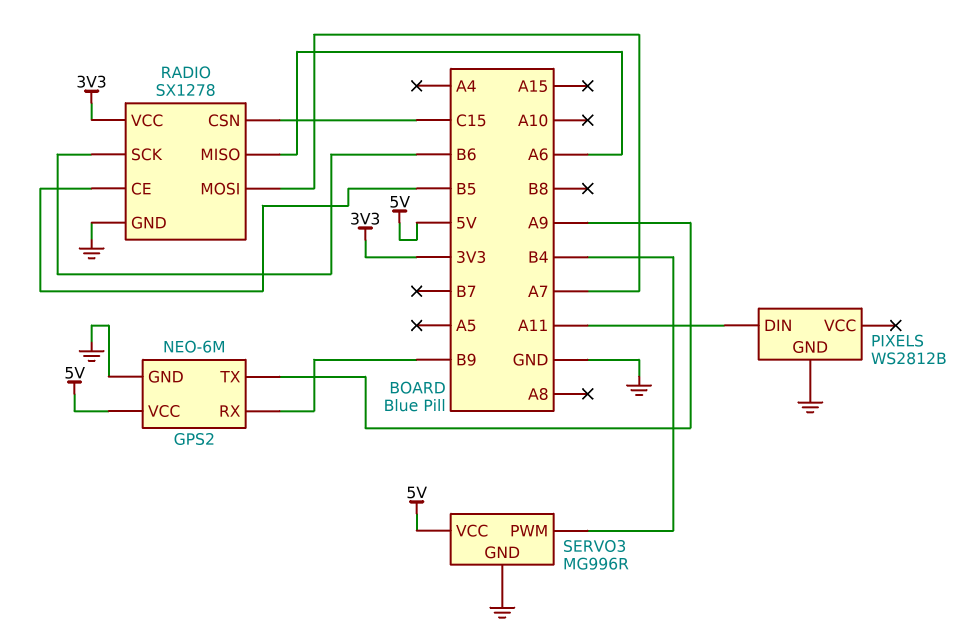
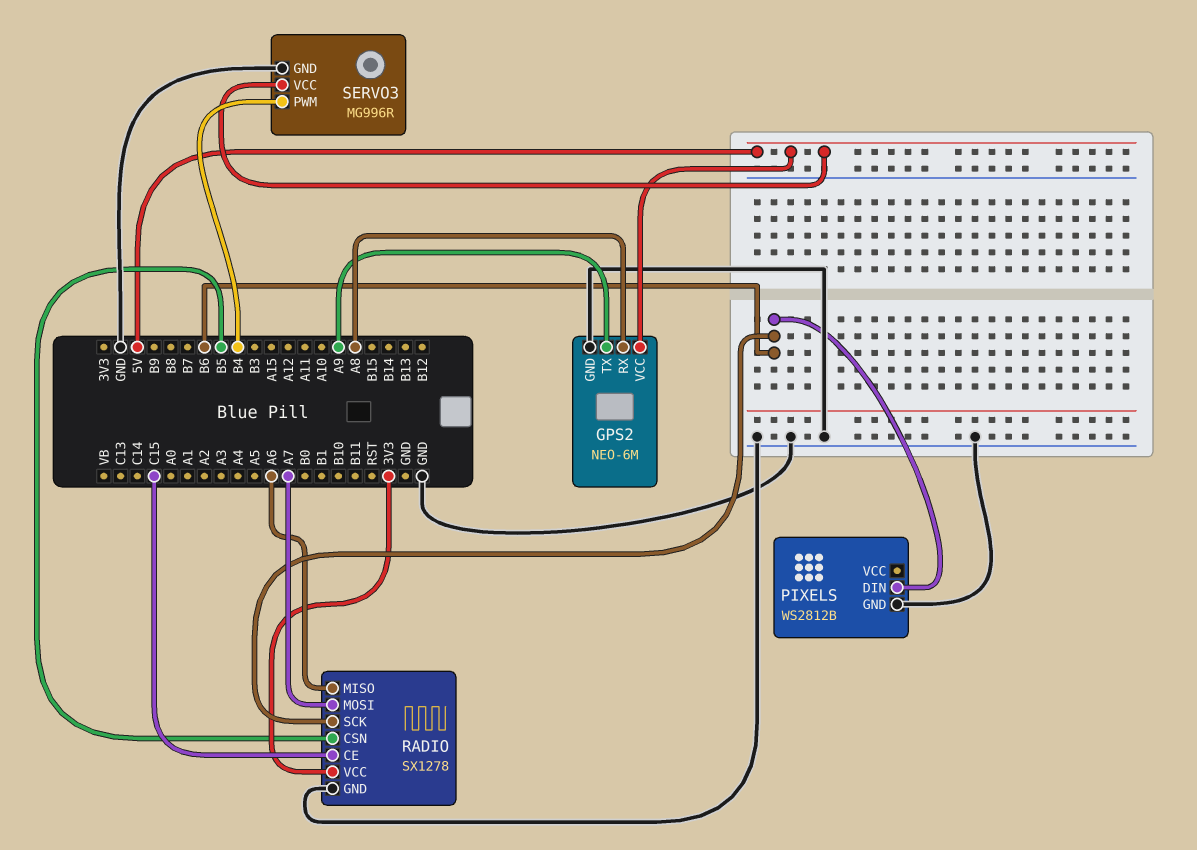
GPS2 pin RX: B9 -> A8
PIXELS pin DIN: A11 -> B6
RADIO pin CE: B5 -> C15
RADIO pin CSN: C15 -> B5

